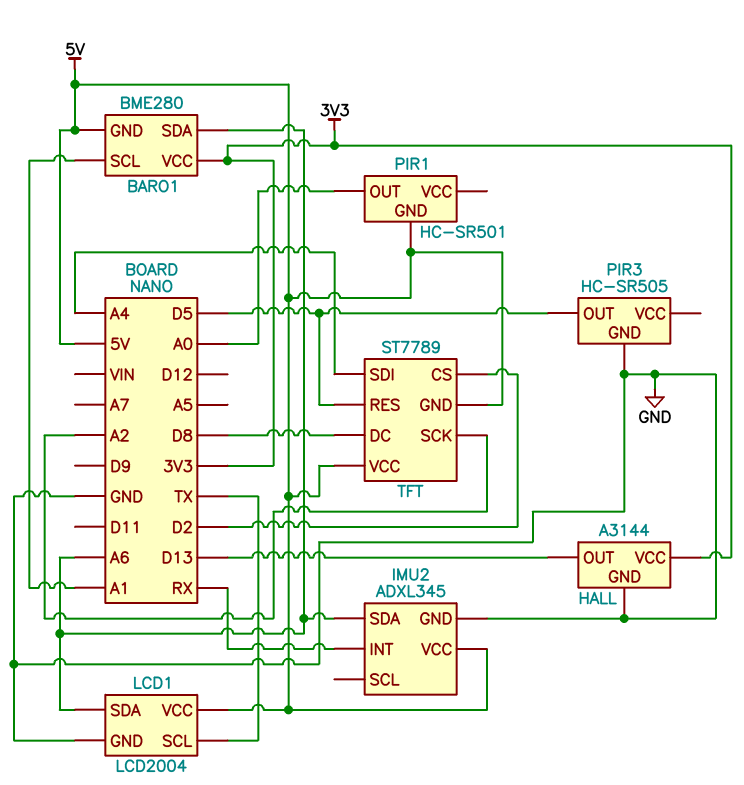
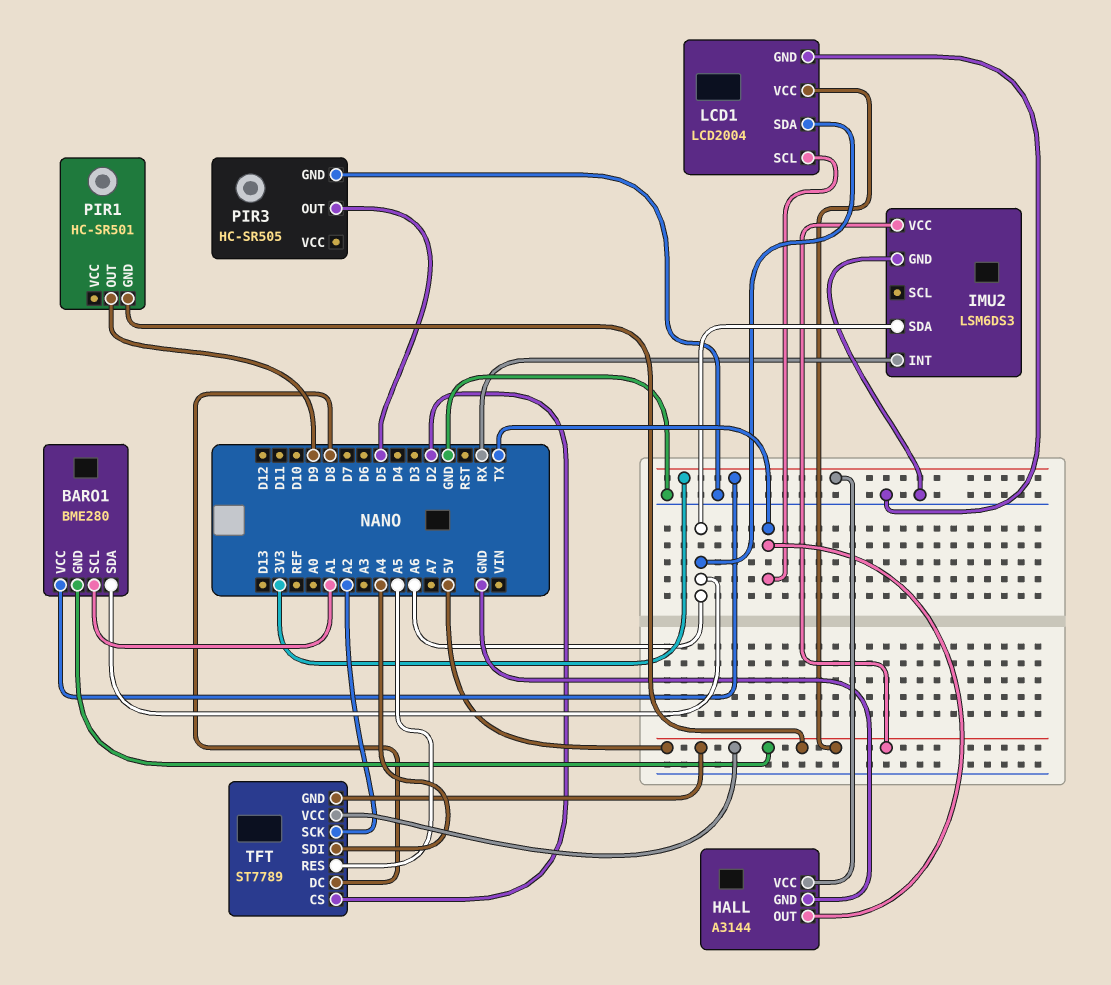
HALL pin OUT: D13 -> TX
IMU2: ADXL345 -> LSM6DS3
PIR1 pin OUT: A0 -> D9
TFT pin RES: D5 -> A5

